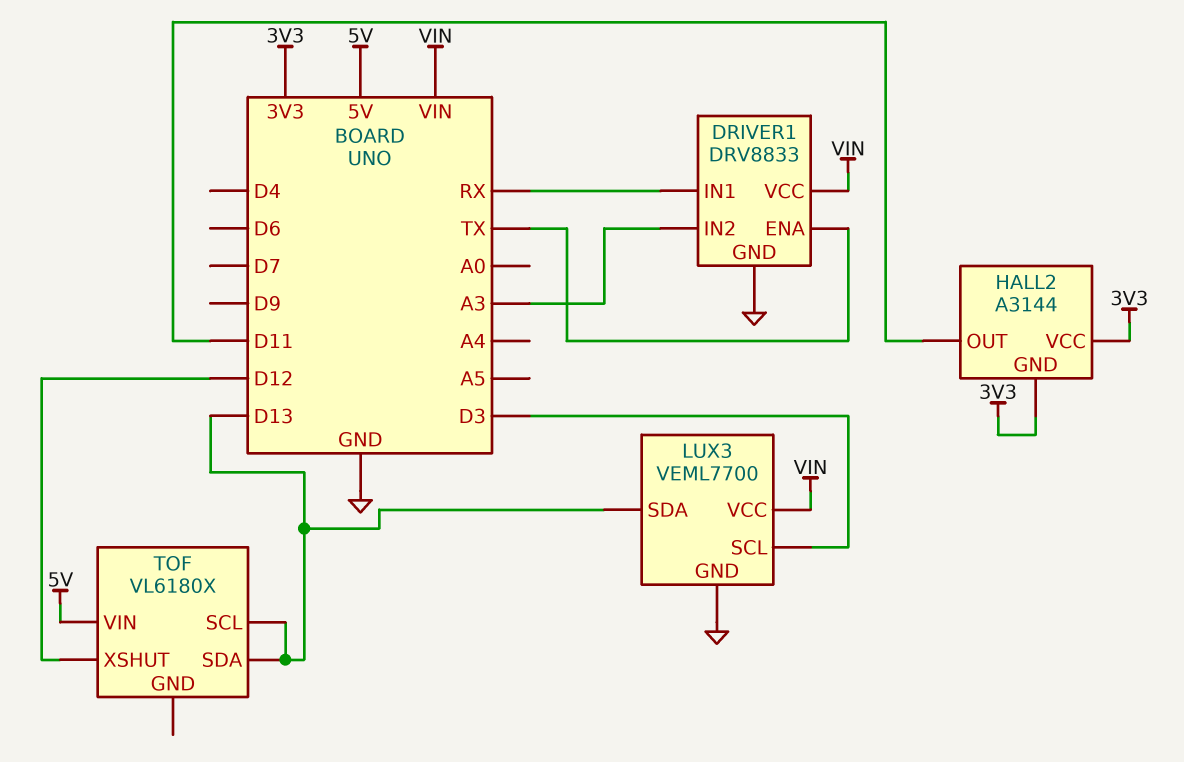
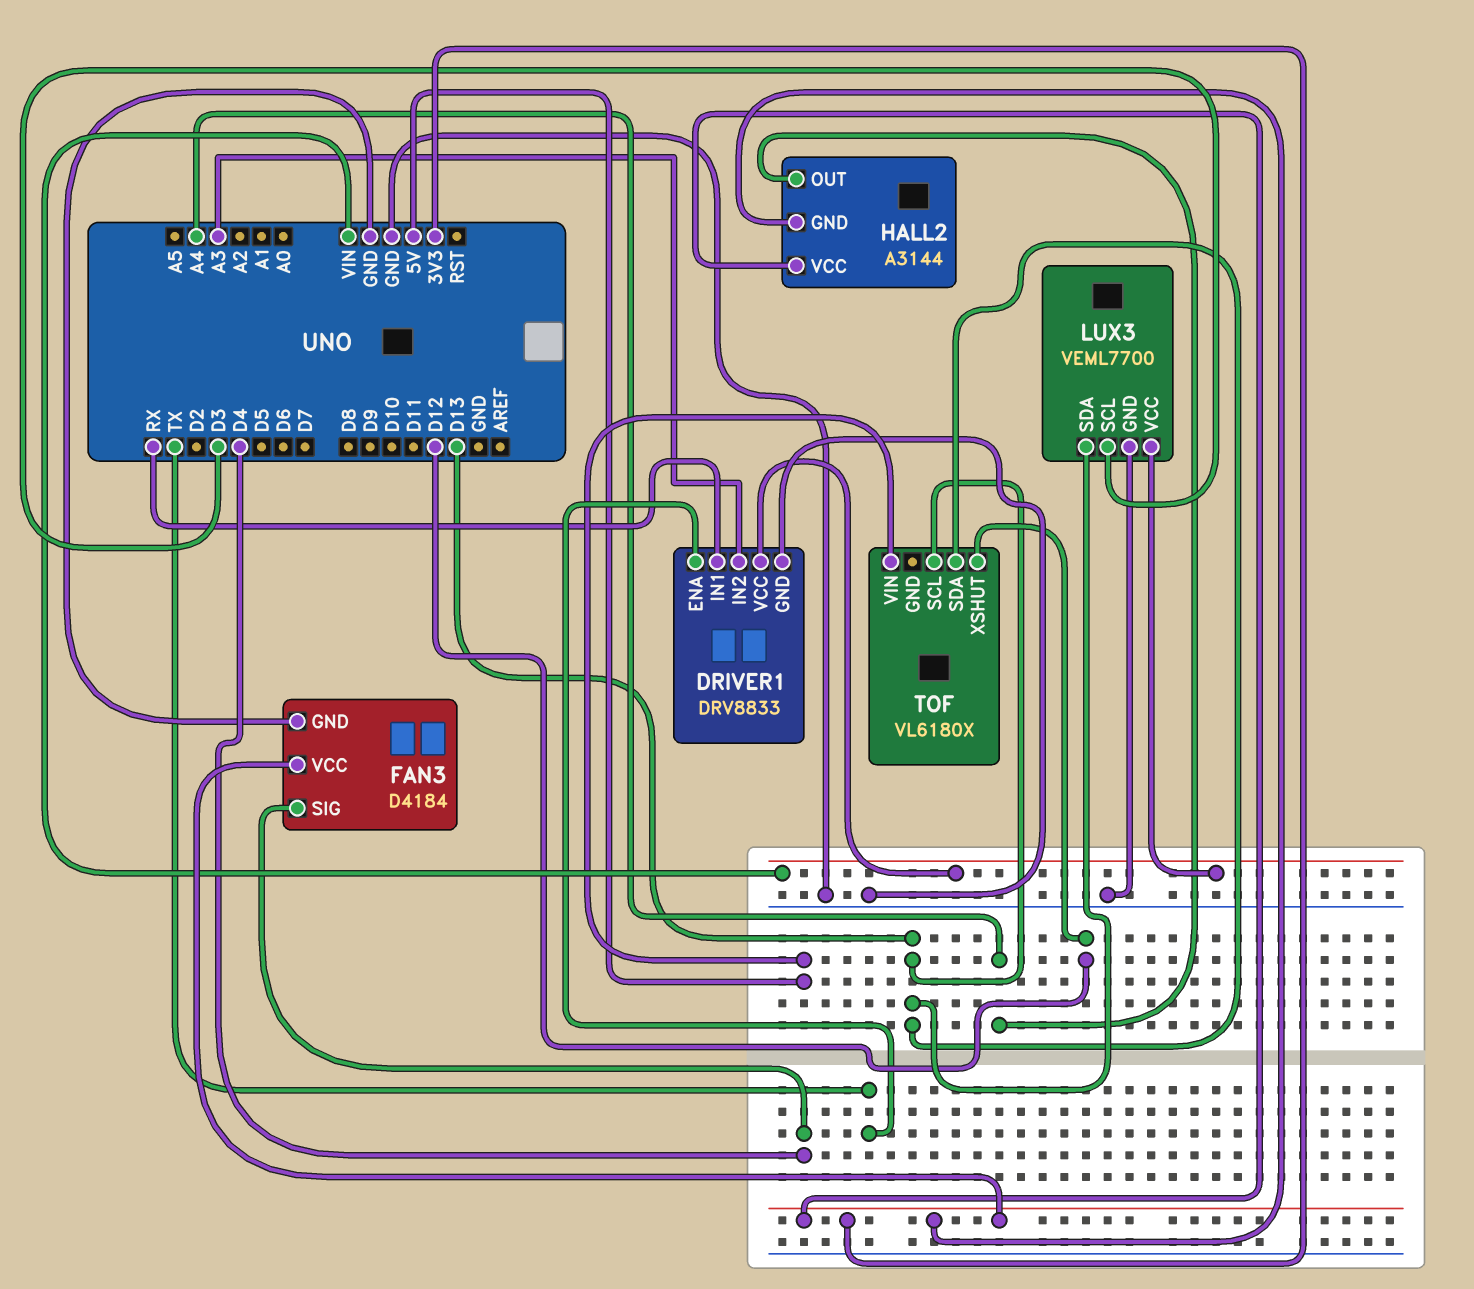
FAN3: none -> D4184
FAN3 pin GND: none -> GND
FAN3 pin SIG: none -> D4
FAN3 pin VCC: none -> 3V3
HALL2 pin OUT: D11 -> A4

